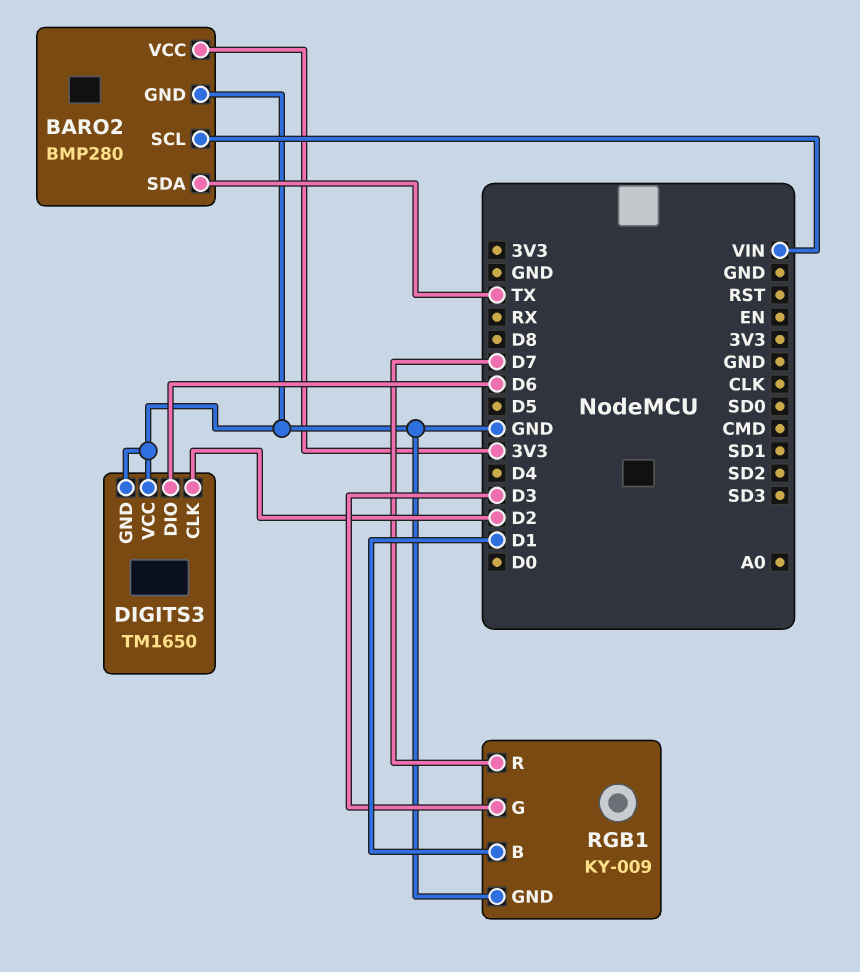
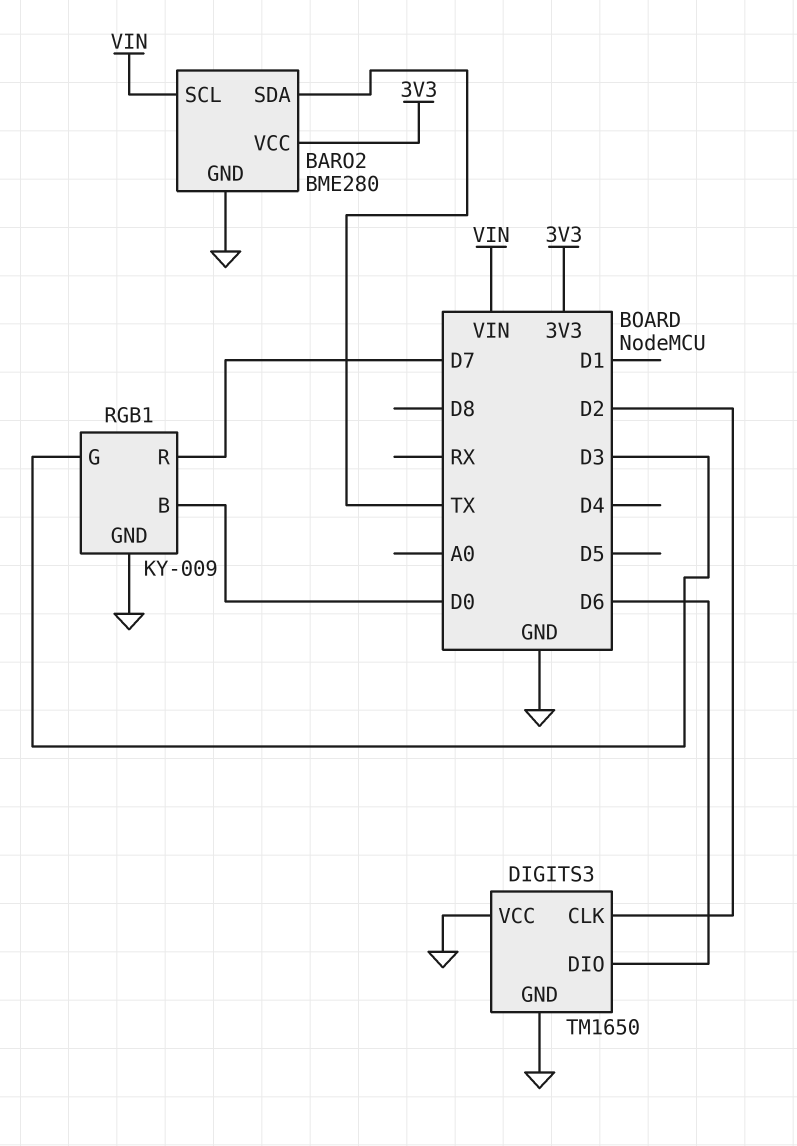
BARO2: BMP280 -> BME280
RGB1 pin B: D1 -> D0

